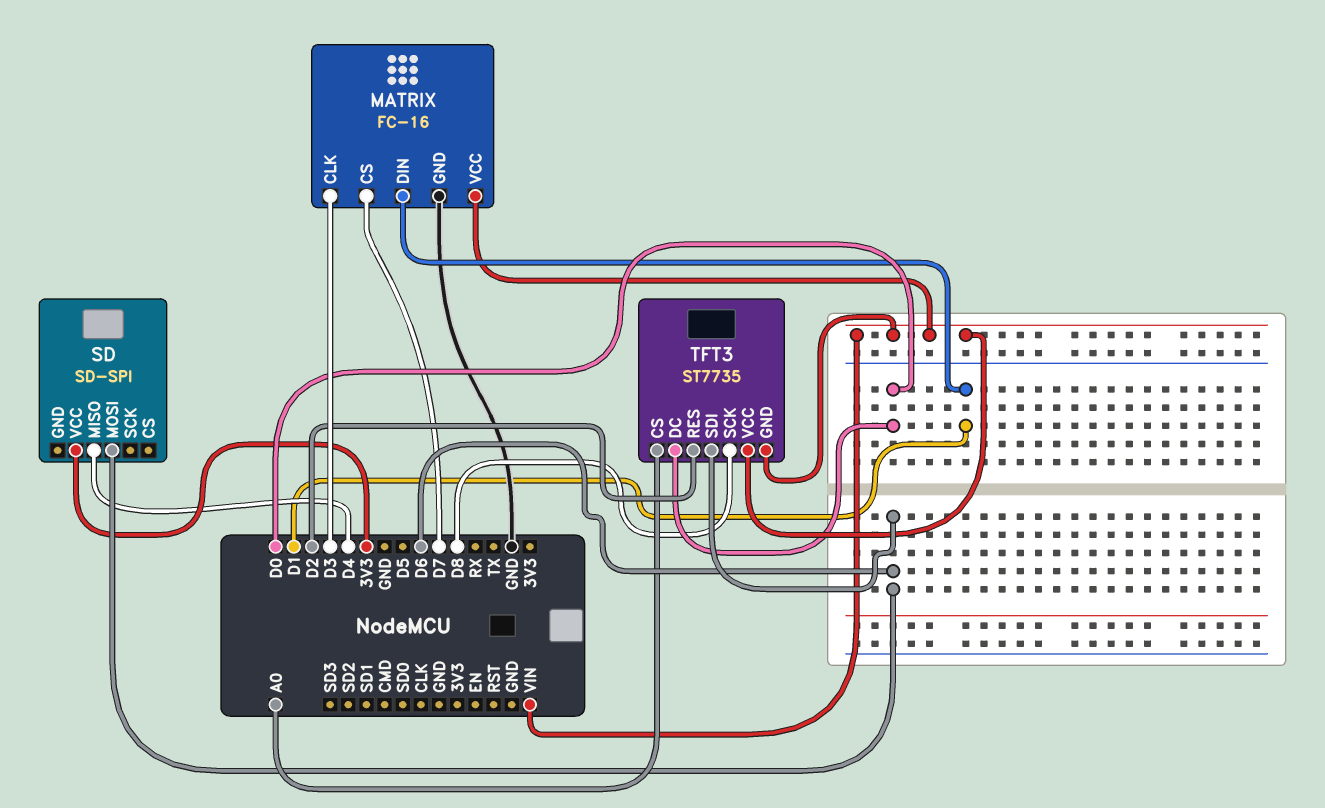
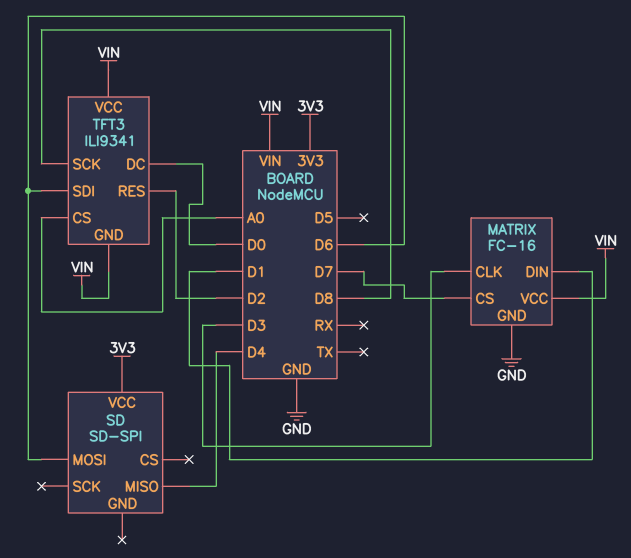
TFT3: ST7735 -> ILI9341

